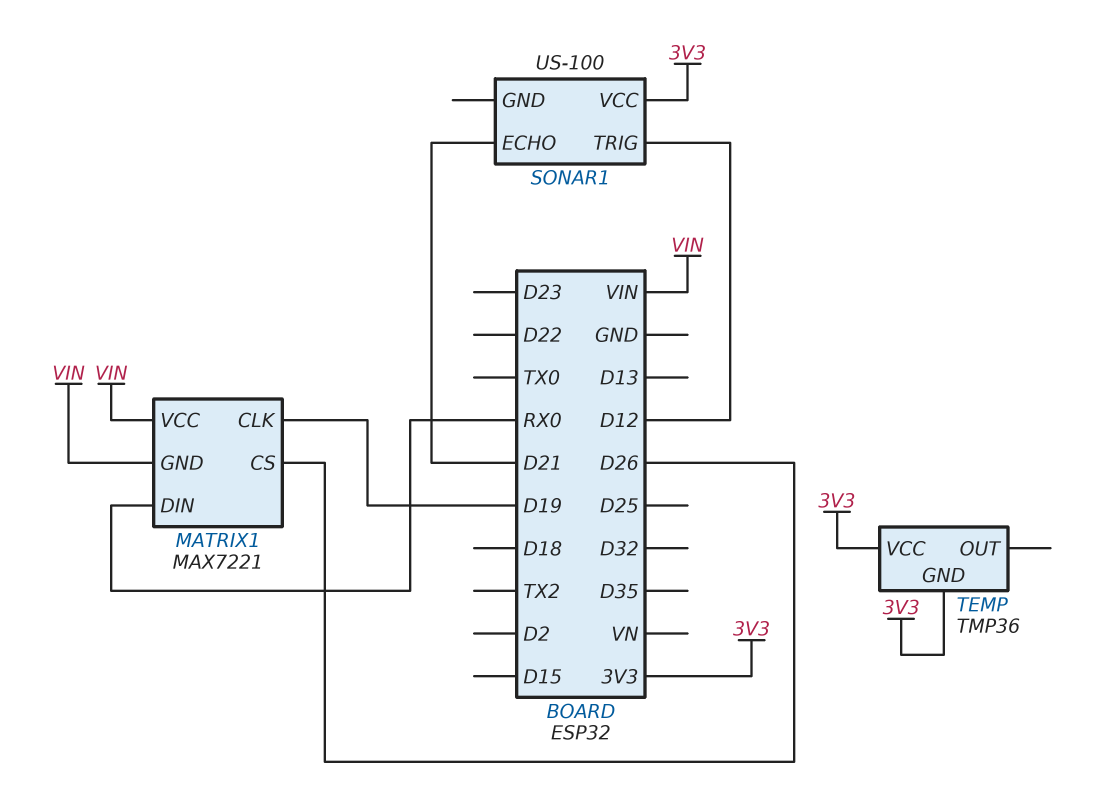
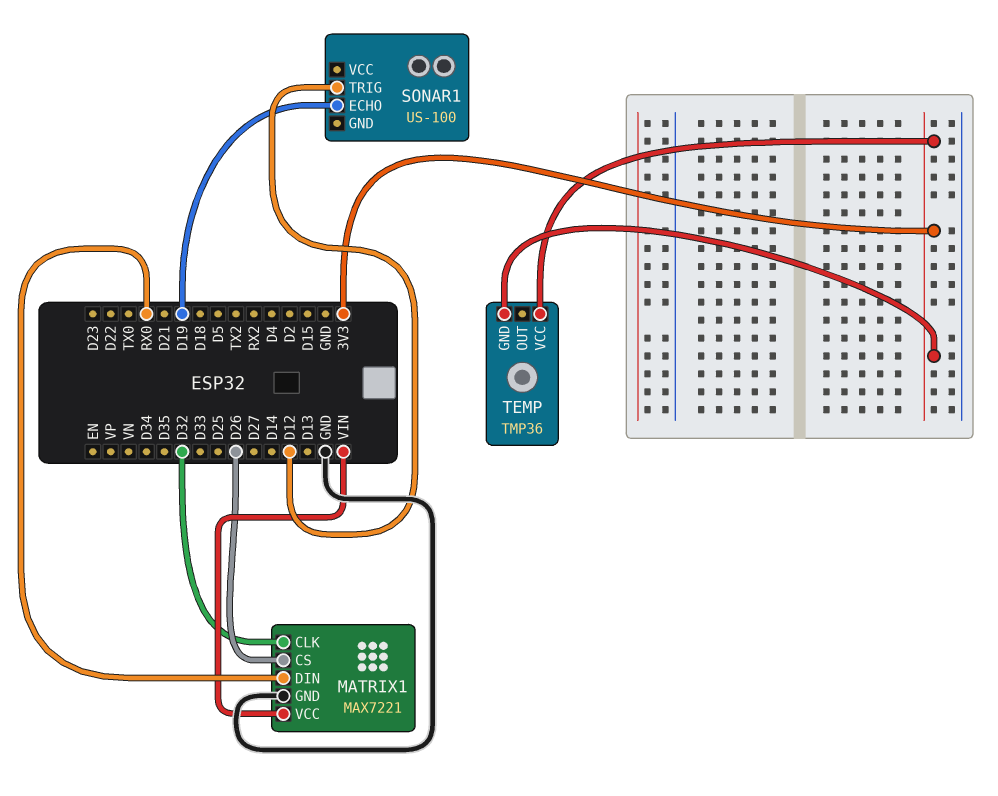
MATRIX1 pin CLK: D19 -> D32
MATRIX1 pin GND: VIN -> GND
SONAR1 pin ECHO: D21 -> D19
SONAR1 pin VCC: 3V3 -> none

